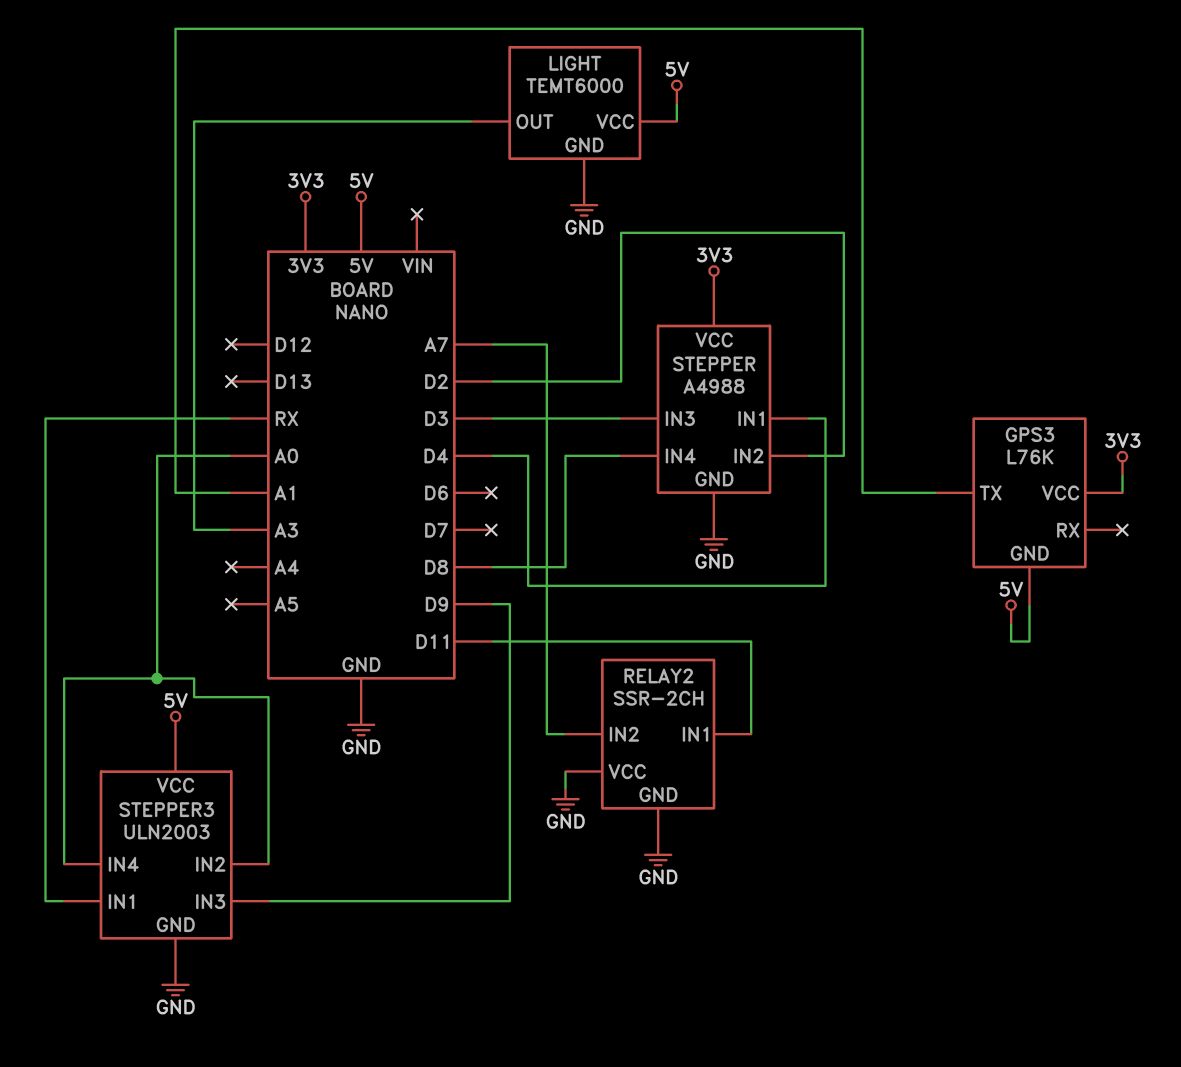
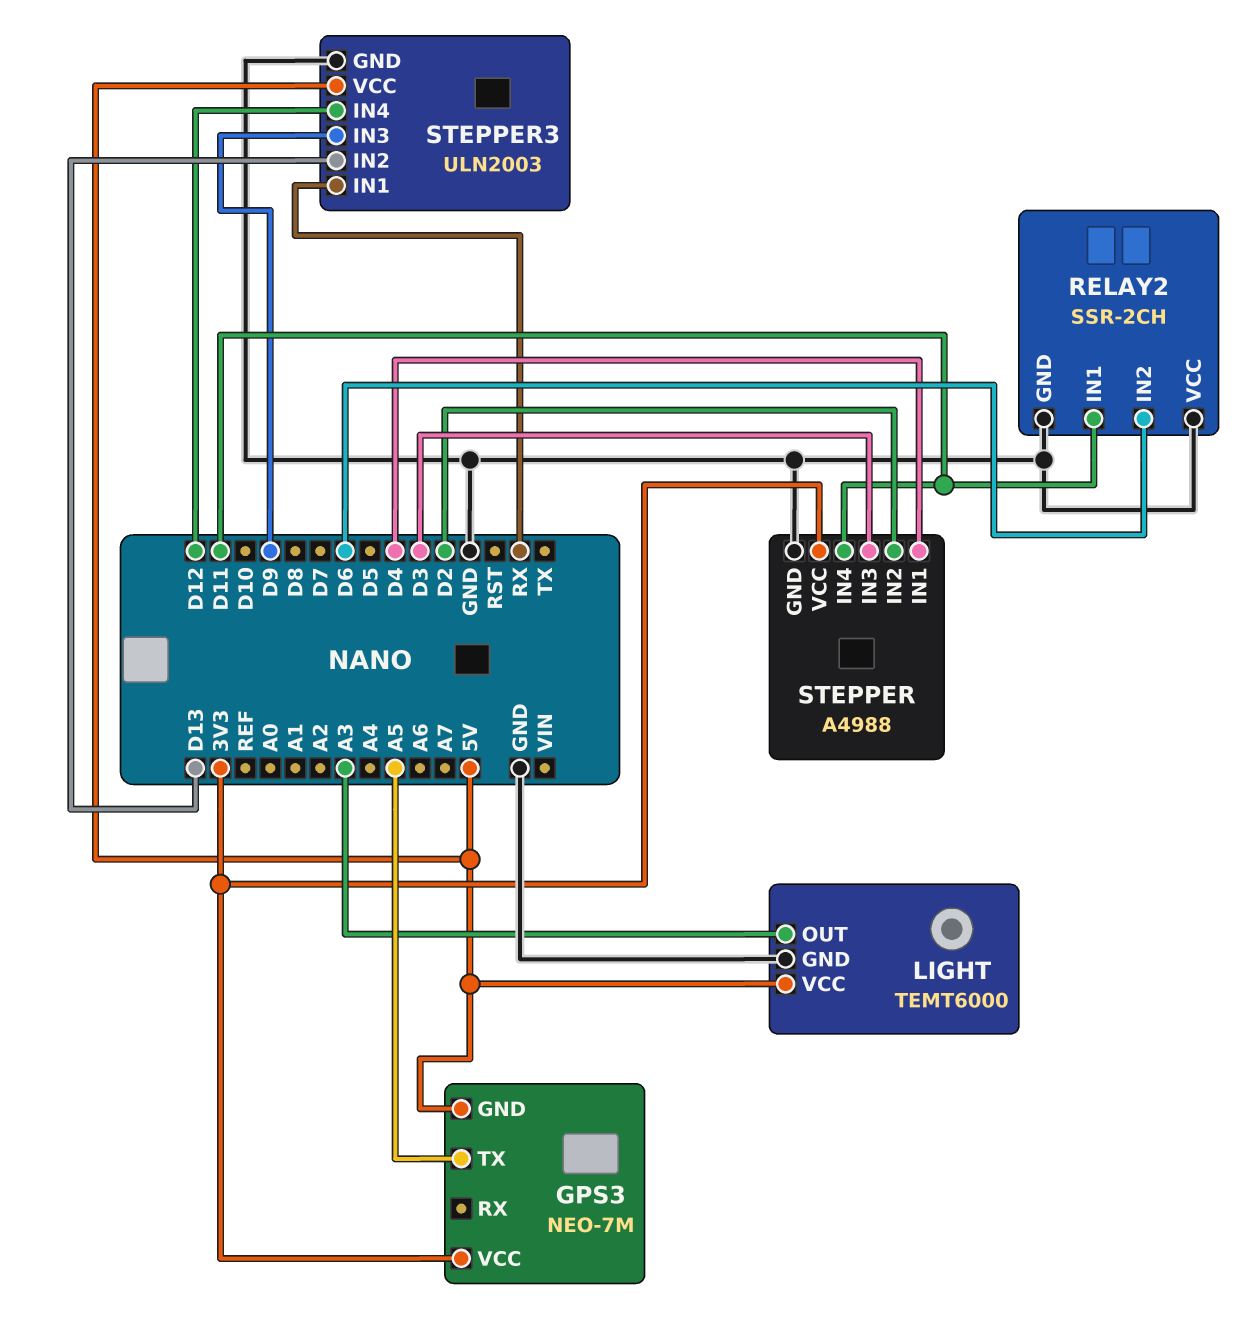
GPS3: L76K -> NEO-7M
GPS3 pin TX: A1 -> A5
RELAY2 pin IN2: A7 -> D6
STEPPER pin IN4: D8 -> D11
STEPPER3 pin IN2: A0 -> D13
STEPPER3 pin IN4: A0 -> D12

